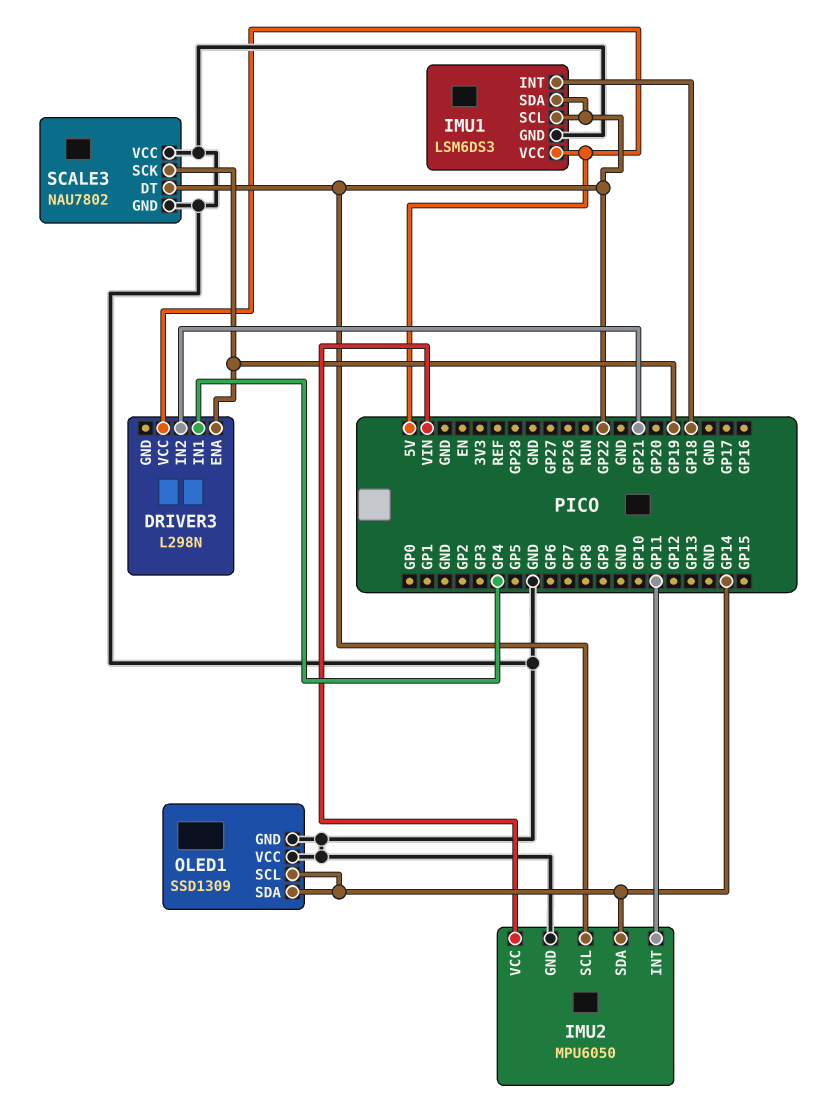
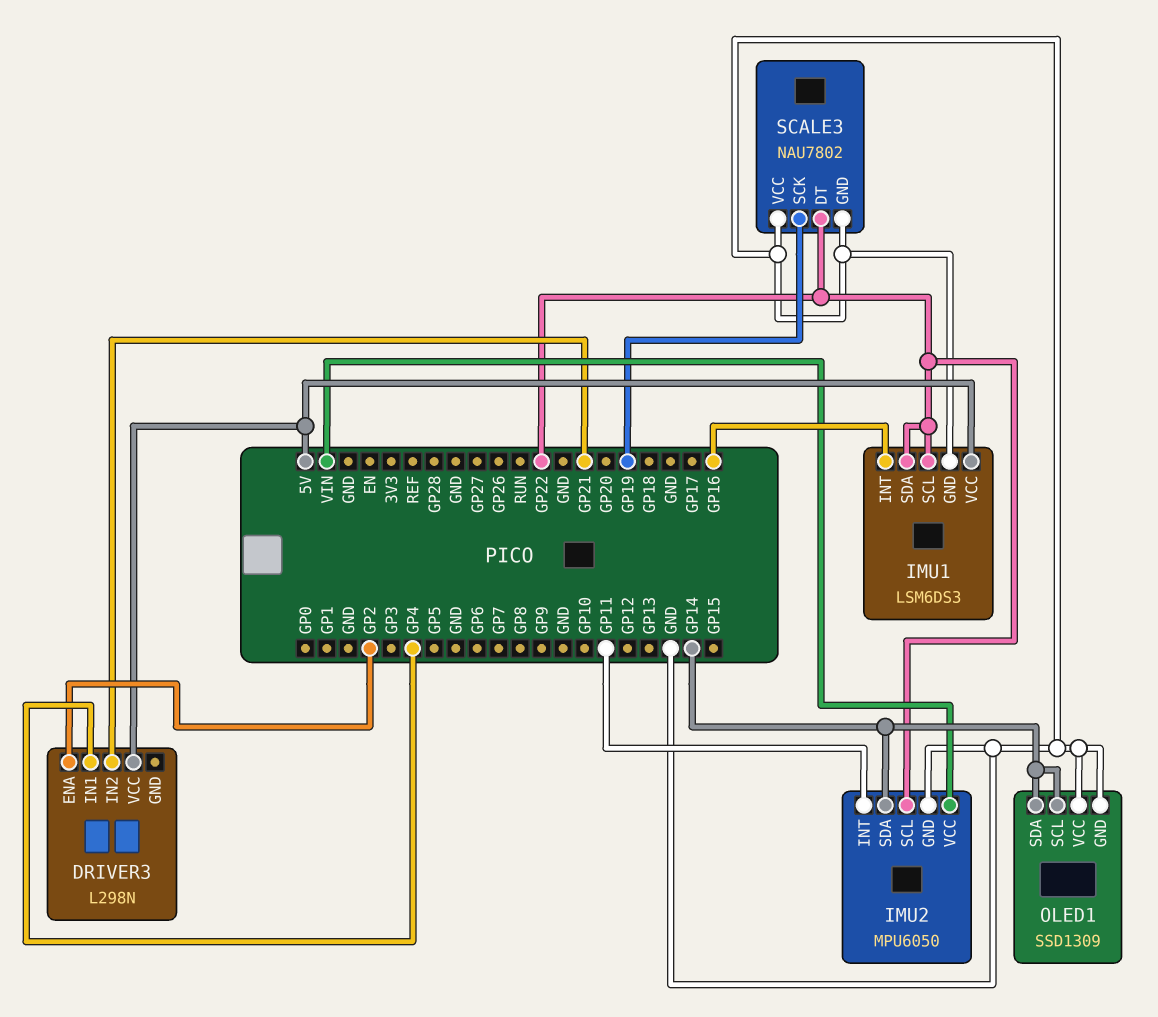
DRIVER3 pin ENA: GP19 -> GP2
IMU1 pin INT: GP18 -> GP16

